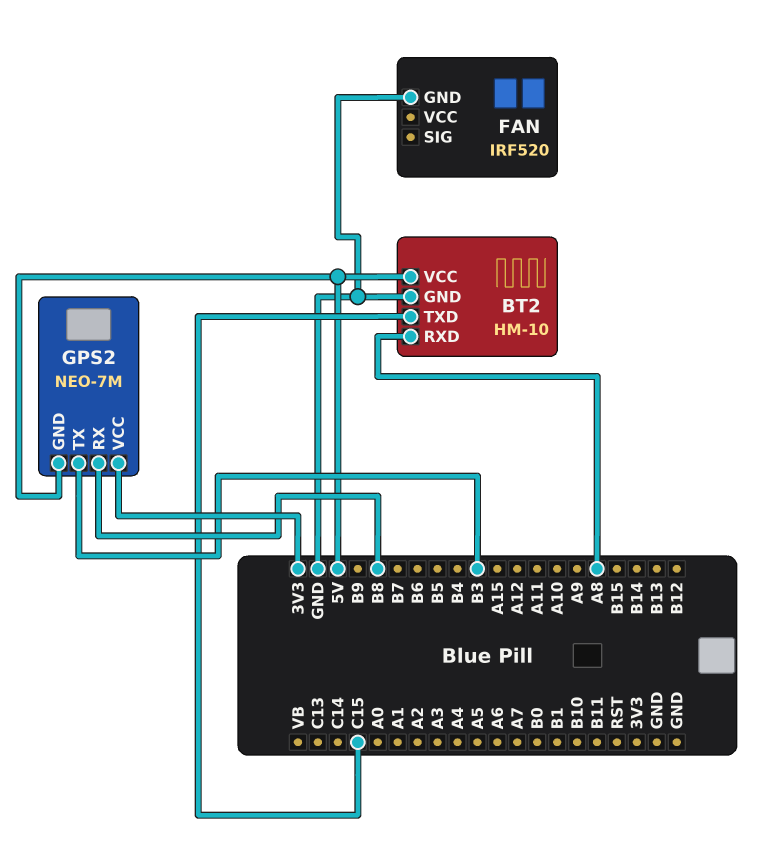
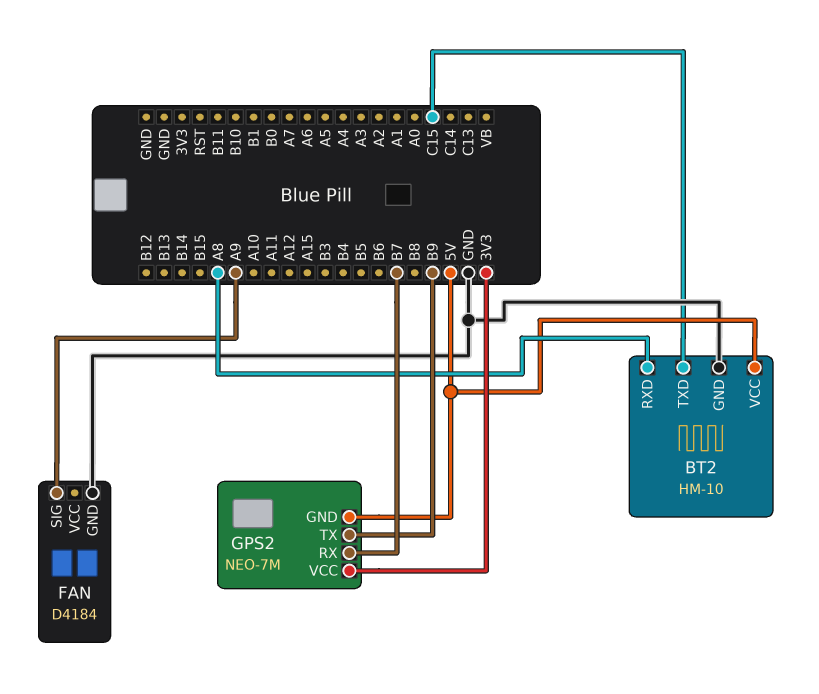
FAN: IRF520 -> D4184
FAN pin SIG: none -> A9
GPS2 pin RX: B8 -> B7
GPS2 pin TX: B3 -> B9

